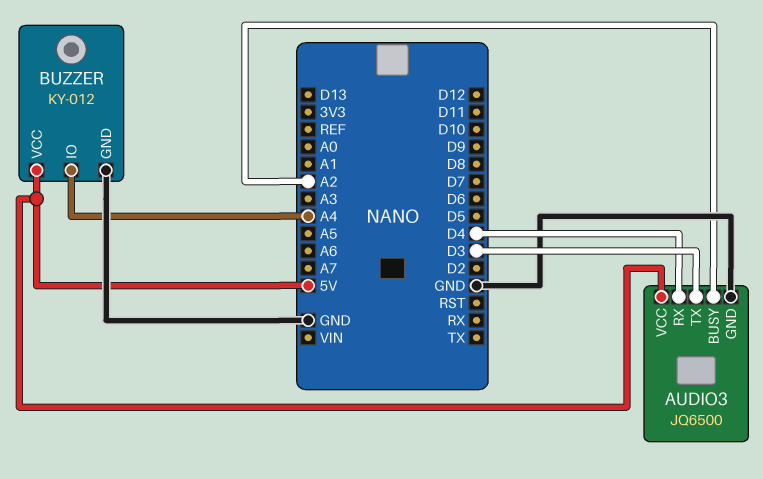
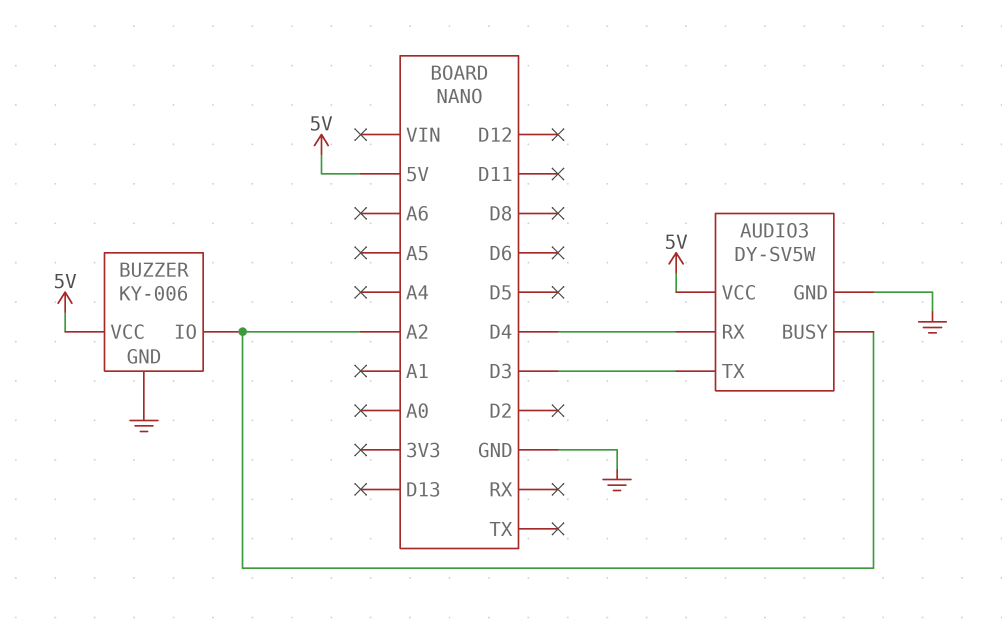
AUDIO3: JQ6500 -> DY-SV5W
BUZZER: KY-012 -> KY-006
BUZZER pin IO: A4 -> A2

